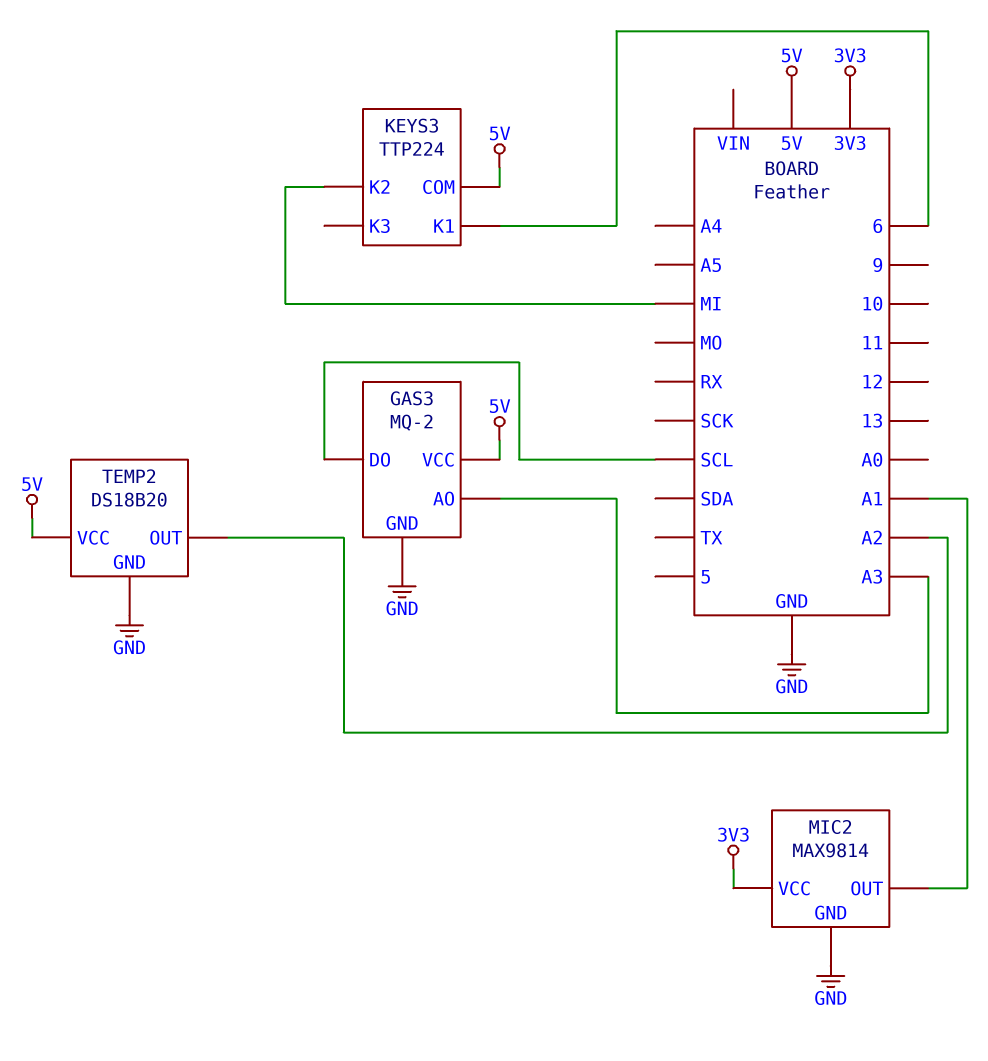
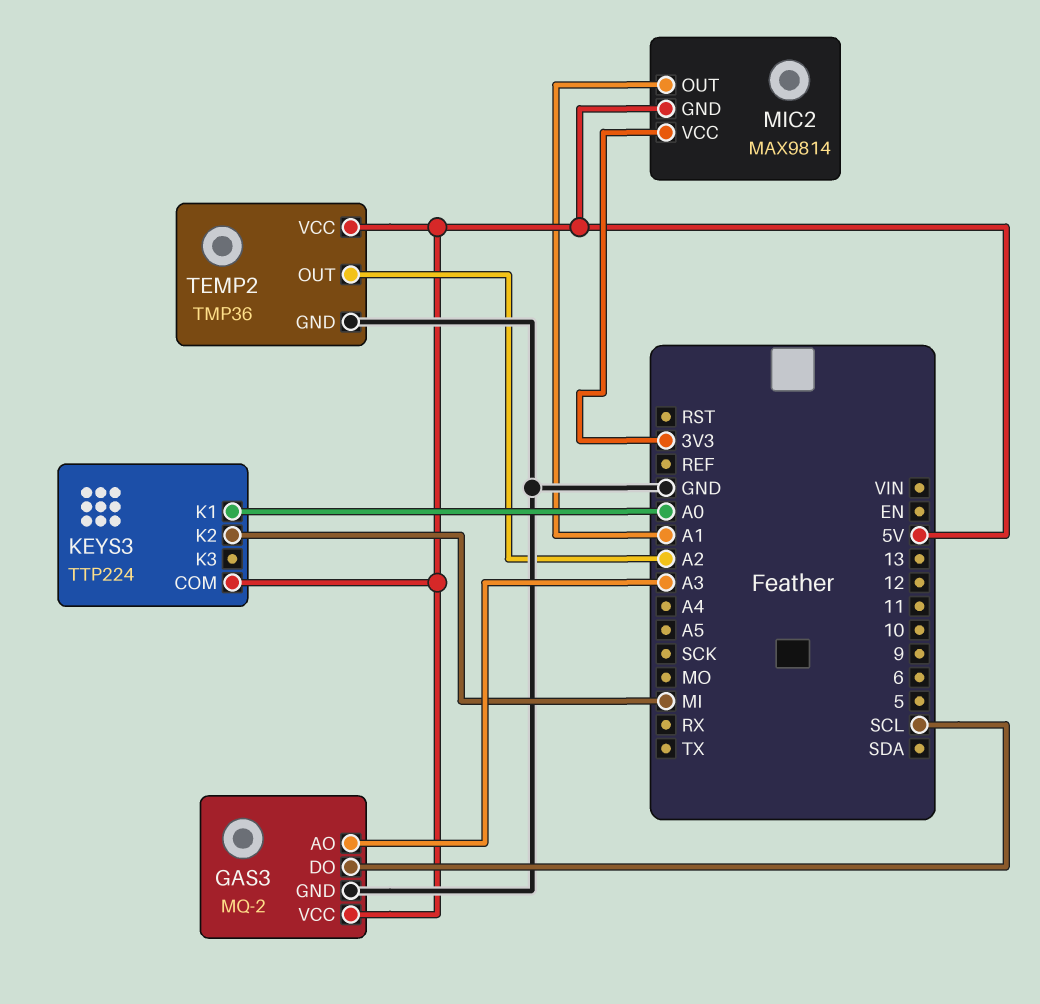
KEYS3 pin K1: 6 -> A0
MIC2 pin GND: GND -> 5V
TEMP2: DS18B20 -> TMP36

